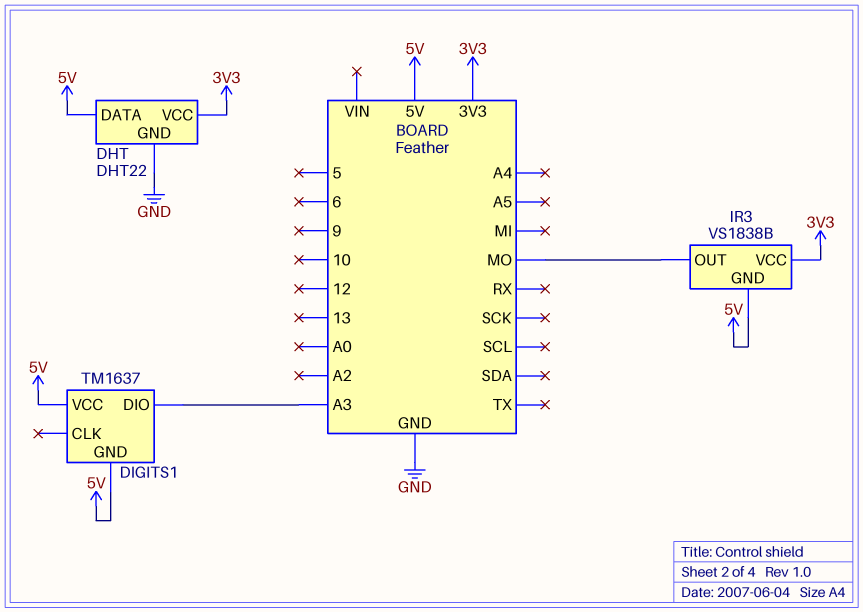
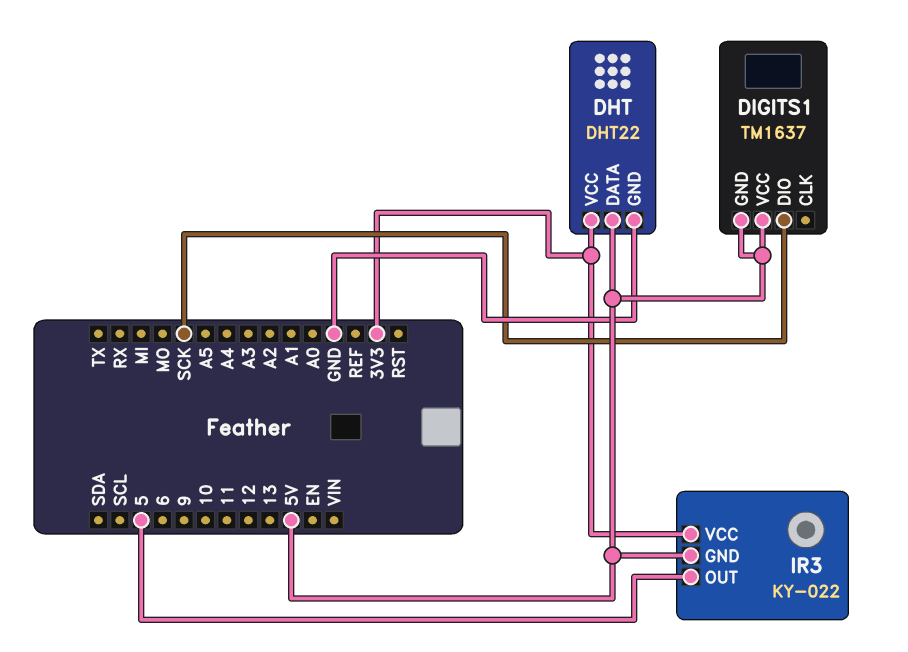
DIGITS1 pin DIO: A3 -> SCK
IR3: VS1838B -> KY-022
IR3 pin OUT: MO -> 5

